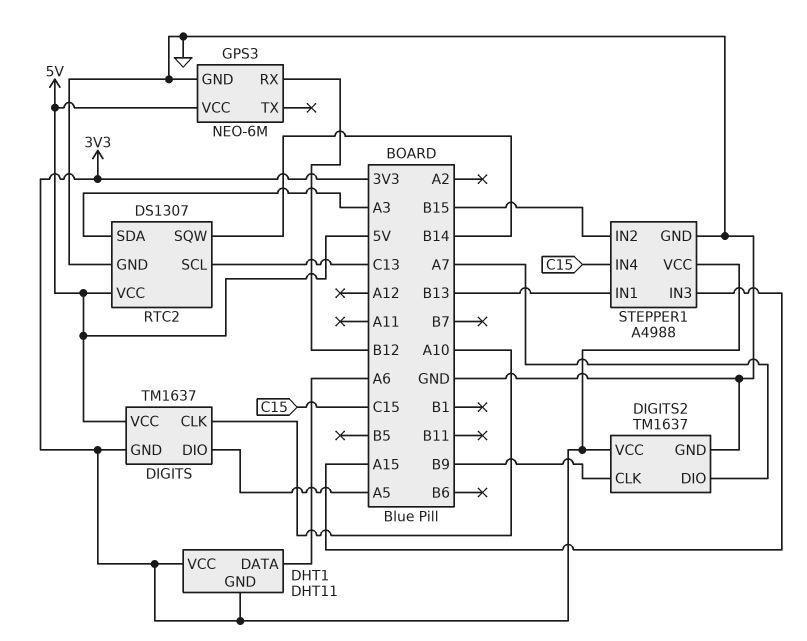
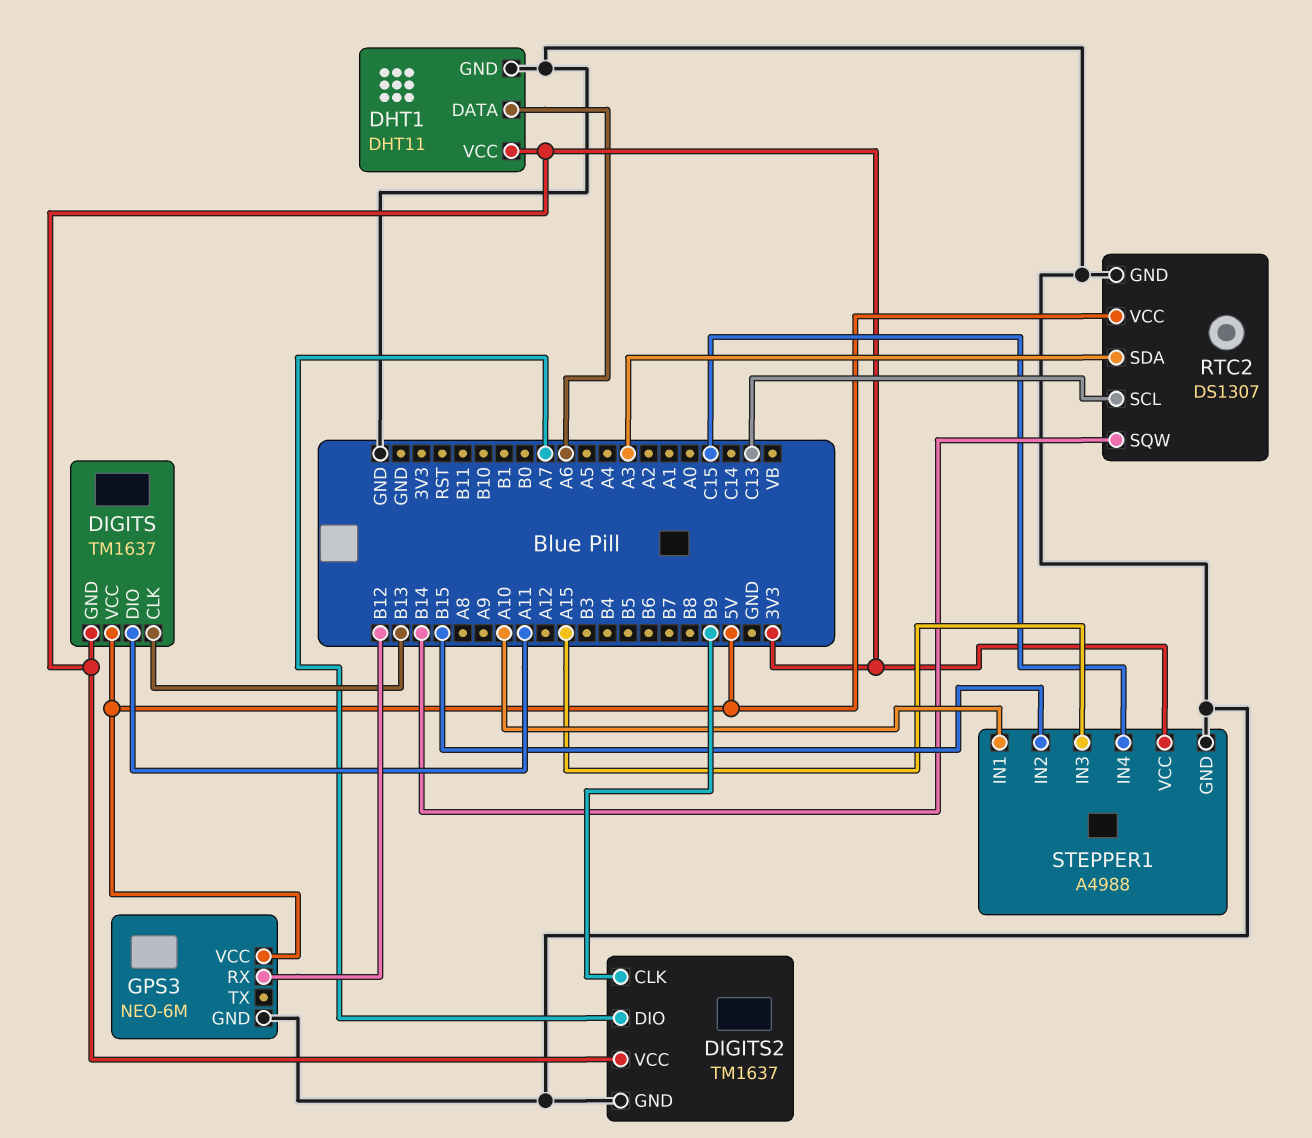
DHT1 pin GND: 3V3 -> GND
DIGITS pin CLK: A10 -> B13
DIGITS pin DIO: A5 -> A11
STEPPER1 pin IN1: B13 -> A10

